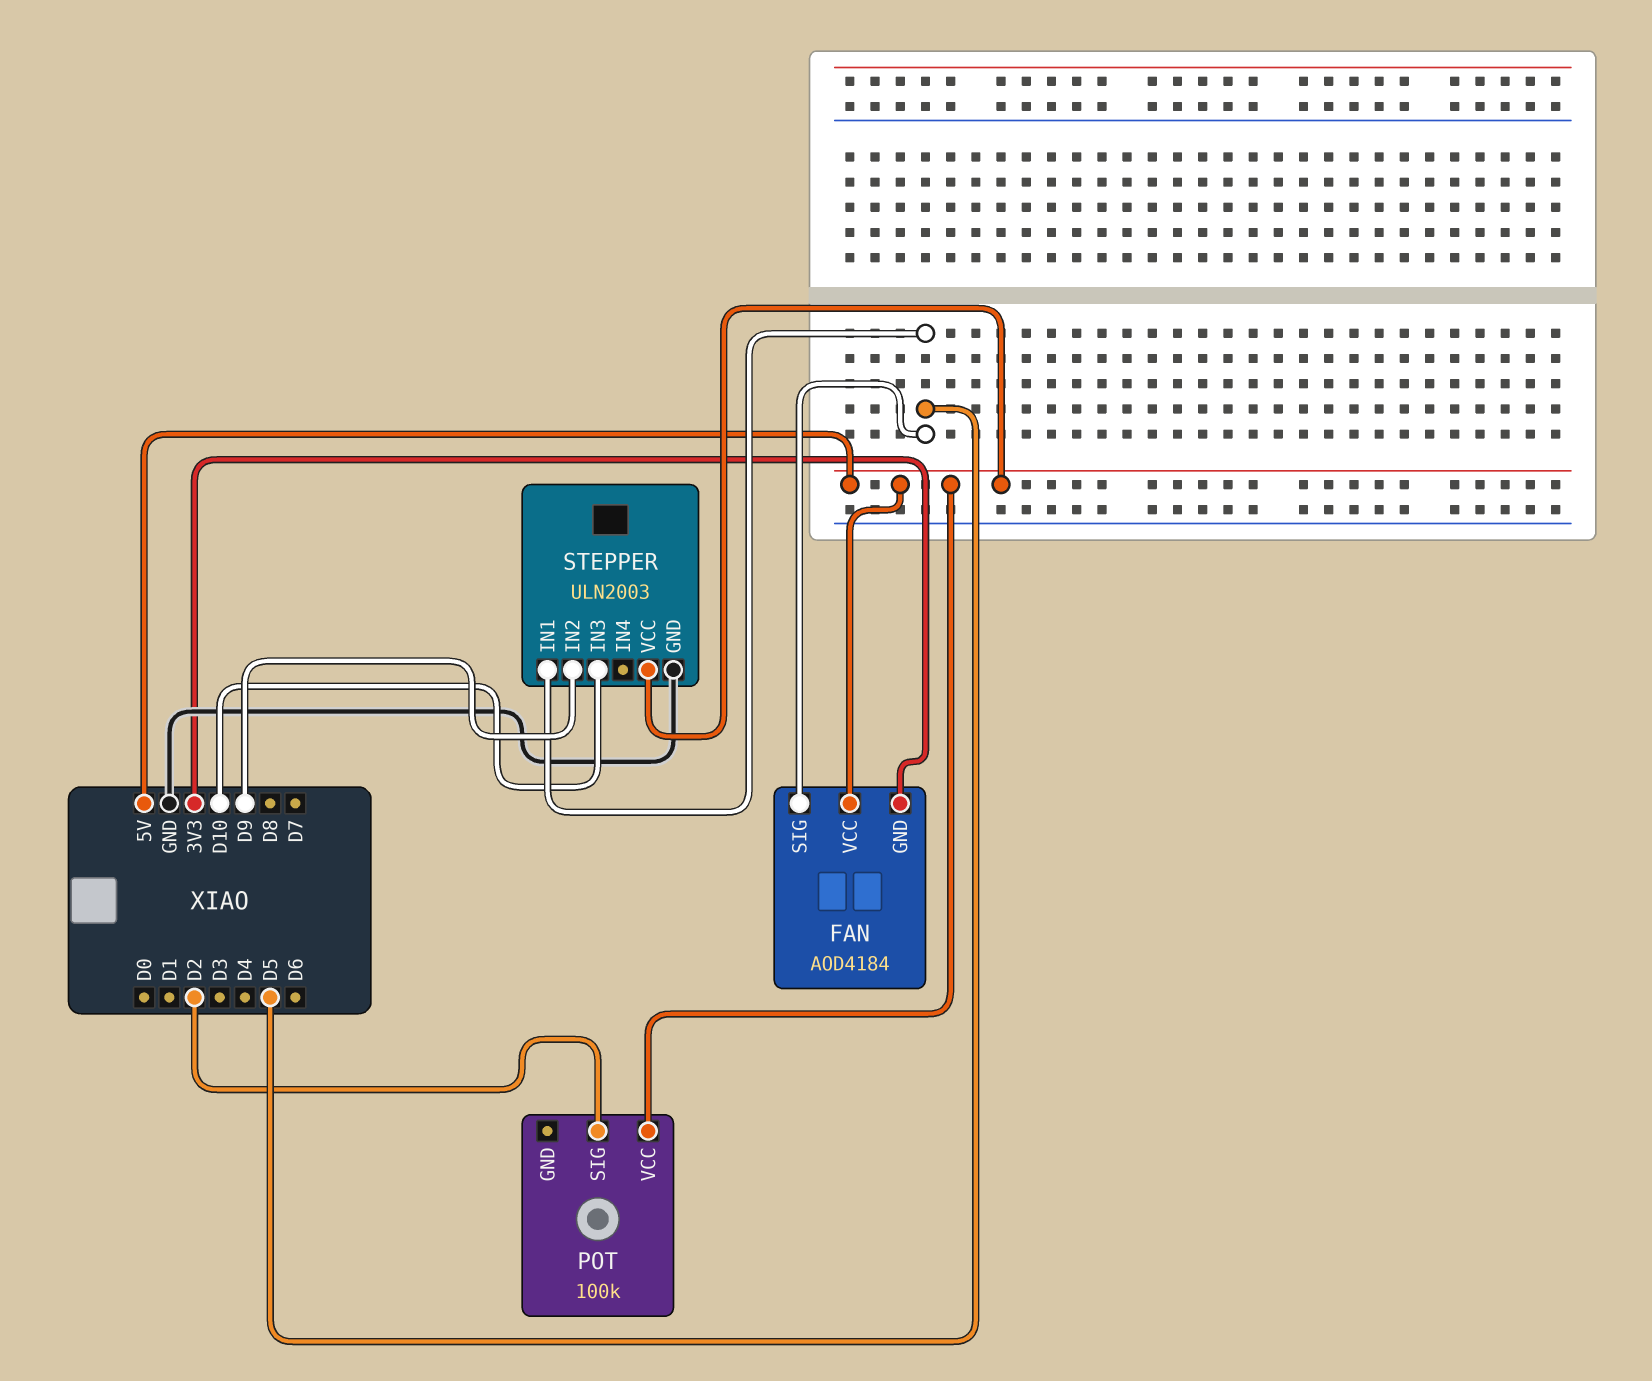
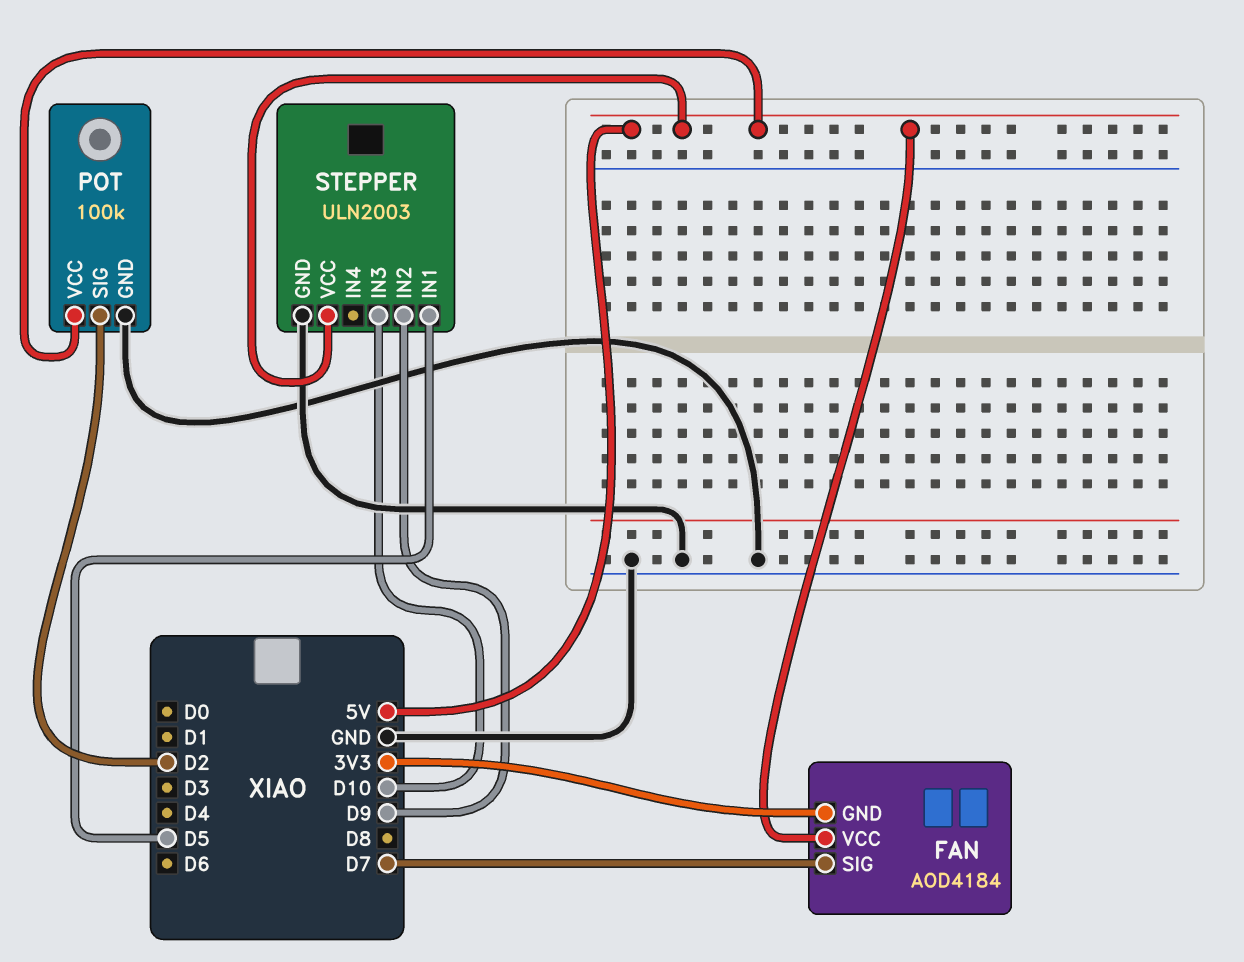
FAN pin SIG: D5 -> D7
POT pin GND: none -> GND

